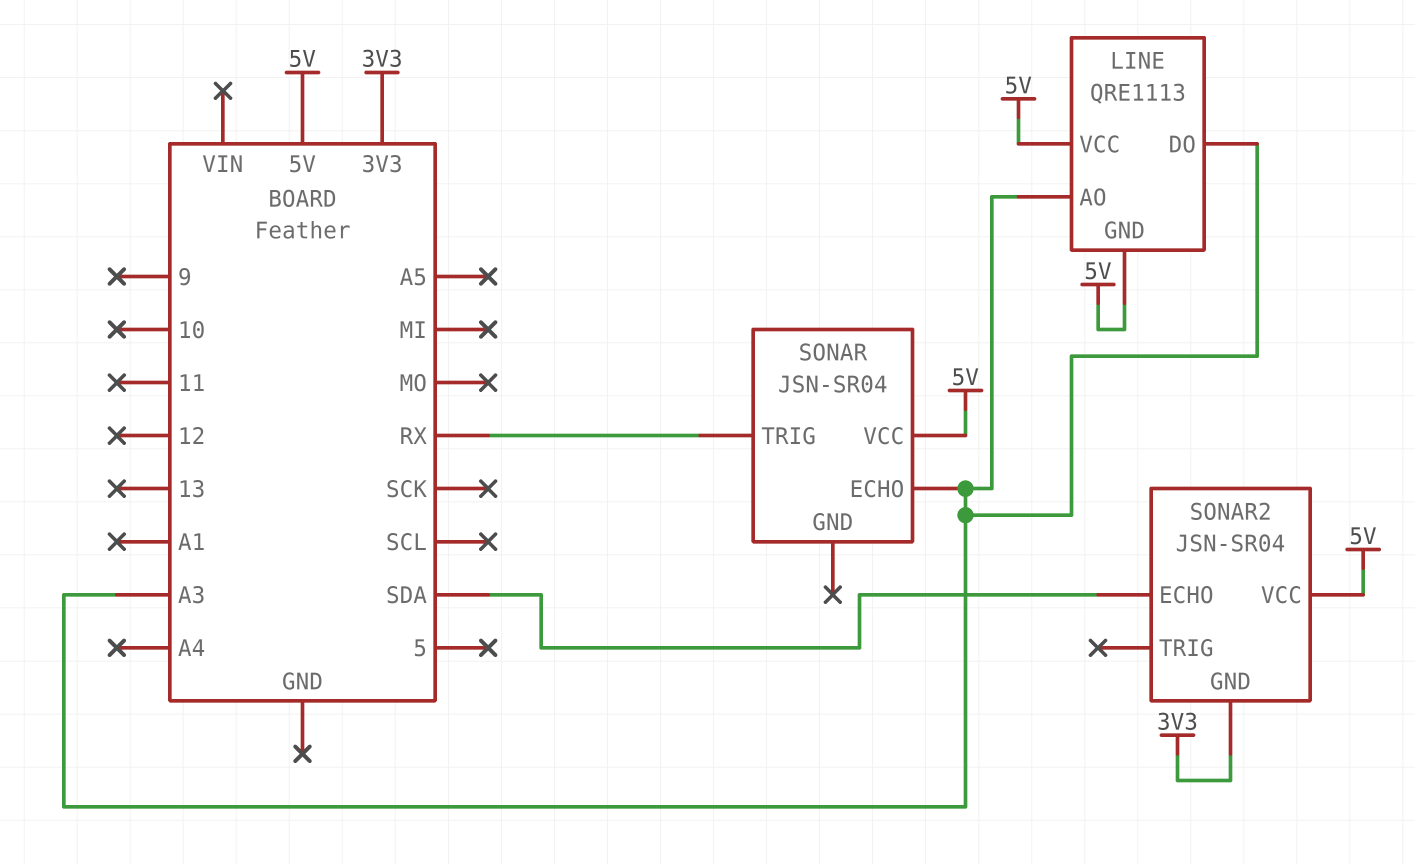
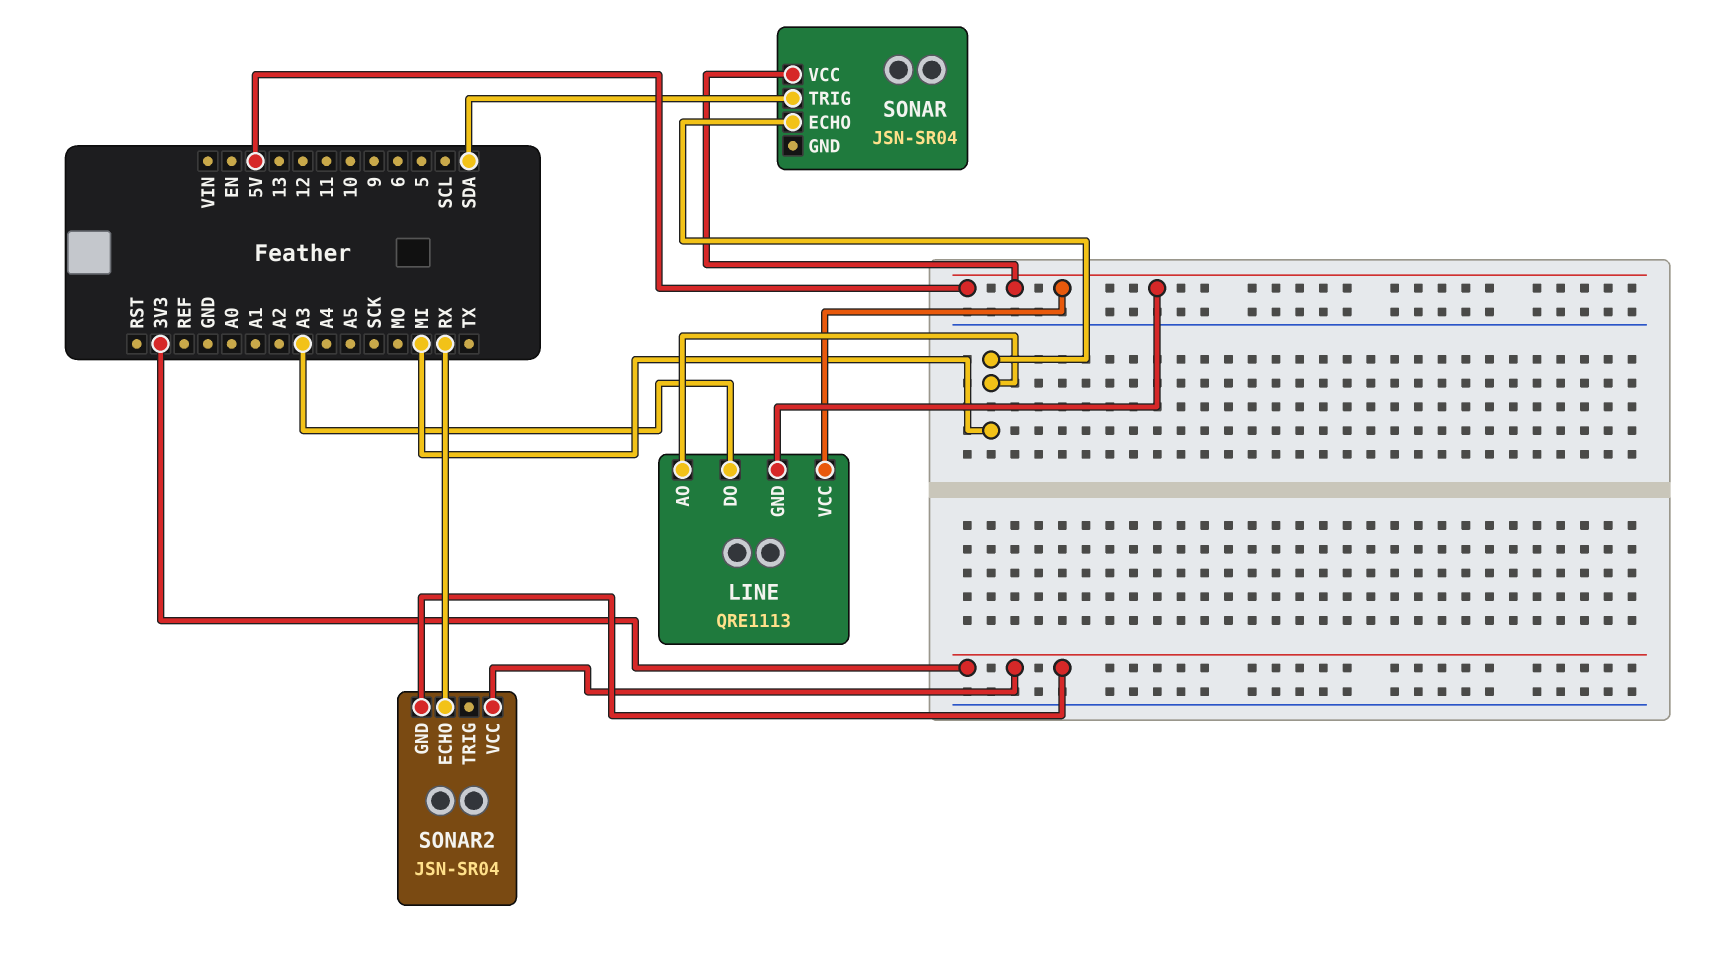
LINE pin AO: A3 -> MI
SONAR pin ECHO: A3 -> MI
SONAR pin TRIG: RX -> SDA
SONAR2 pin ECHO: SDA -> RX
SONAR2 pin VCC: 5V -> 3V3

